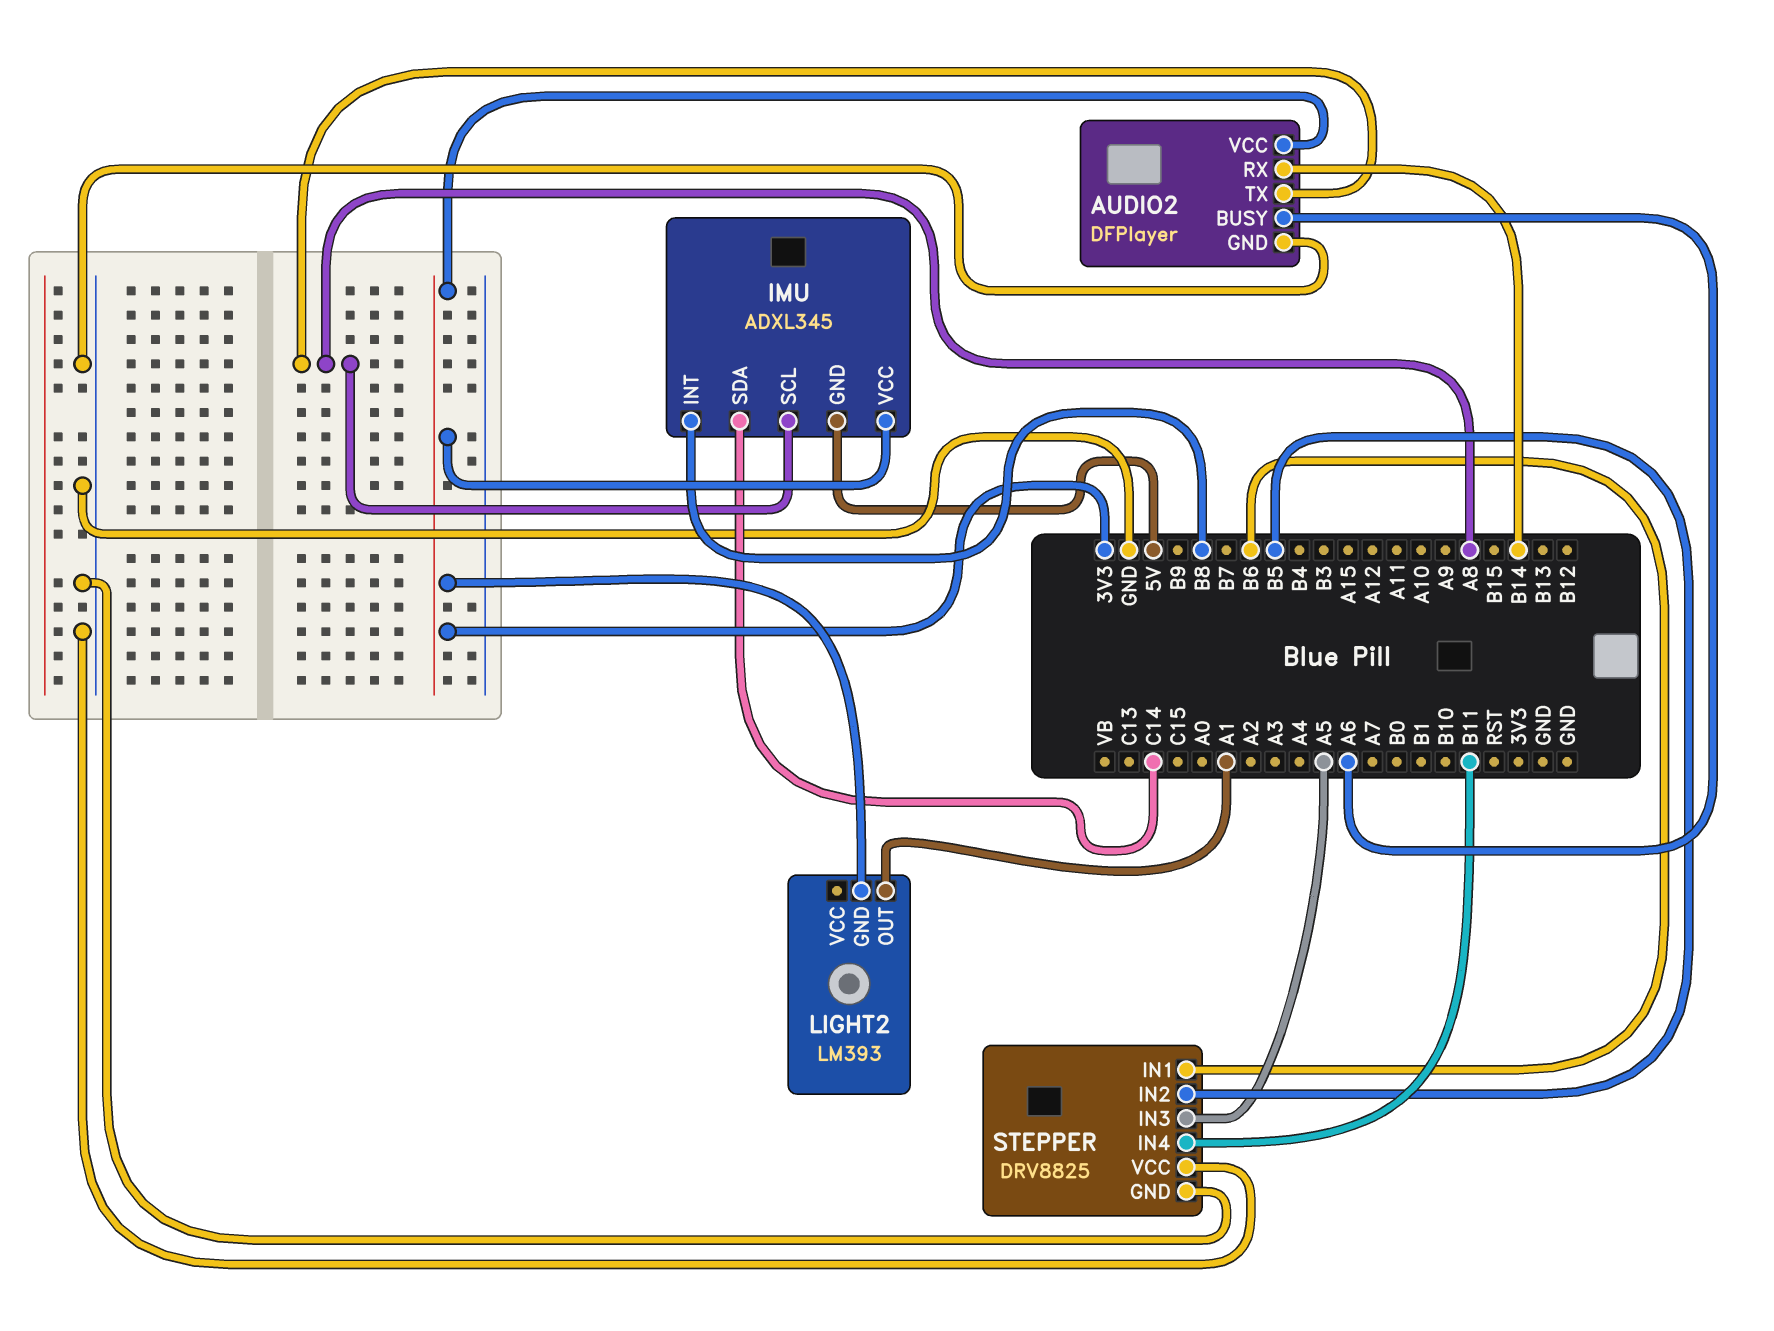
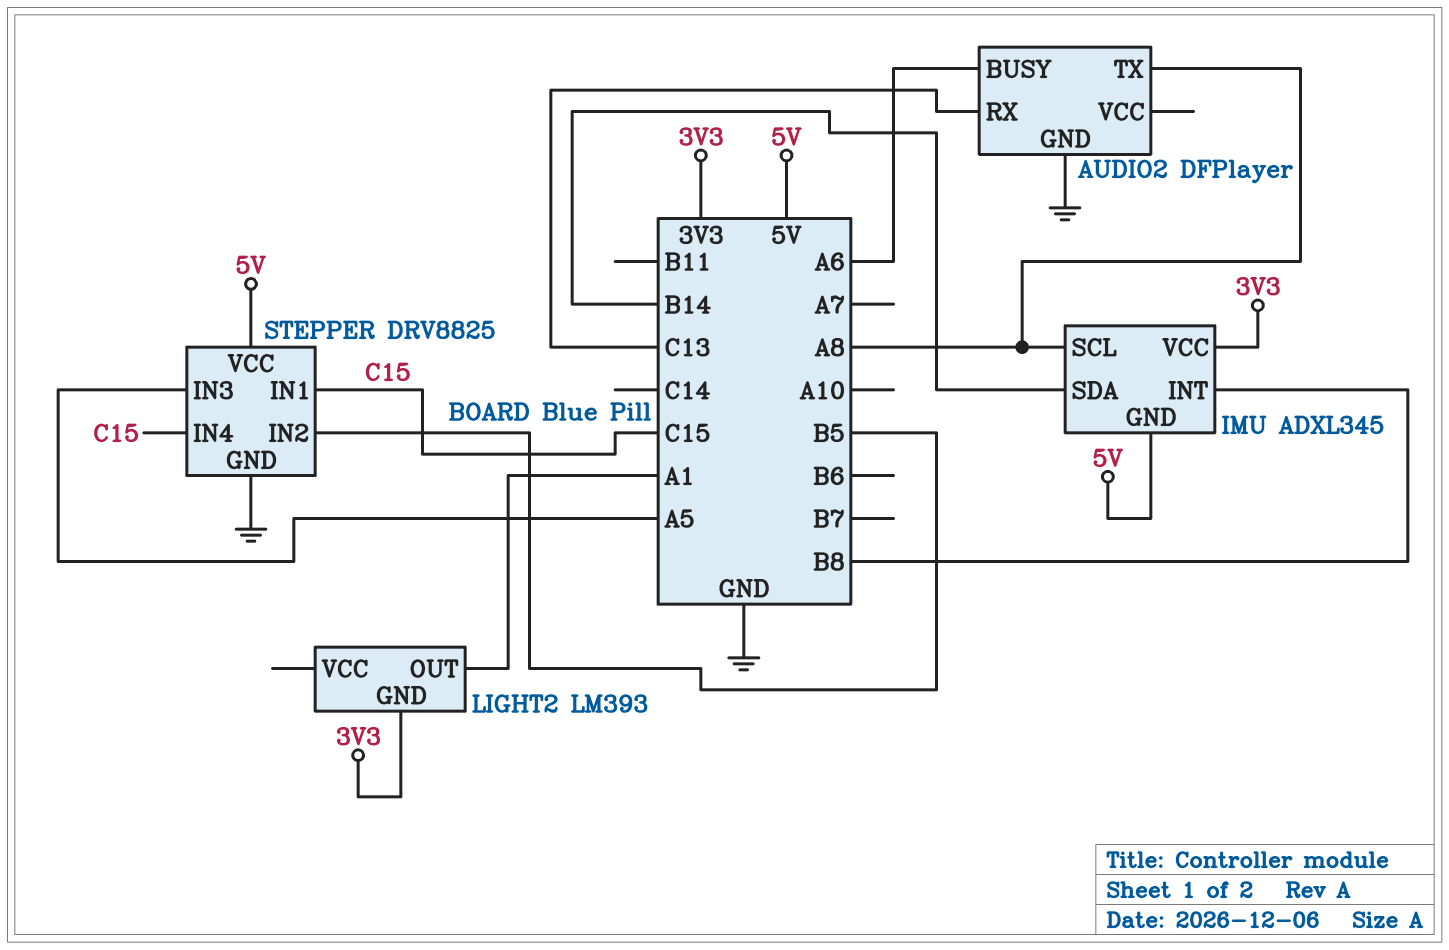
AUDIO2 pin RX: B14 -> C13
AUDIO2 pin VCC: 3V3 -> none
IMU pin SDA: C14 -> B14
STEPPER pin IN1: B6 -> C15
STEPPER pin IN4: B11 -> C15
STEPPER pin VCC: GND -> 5V

